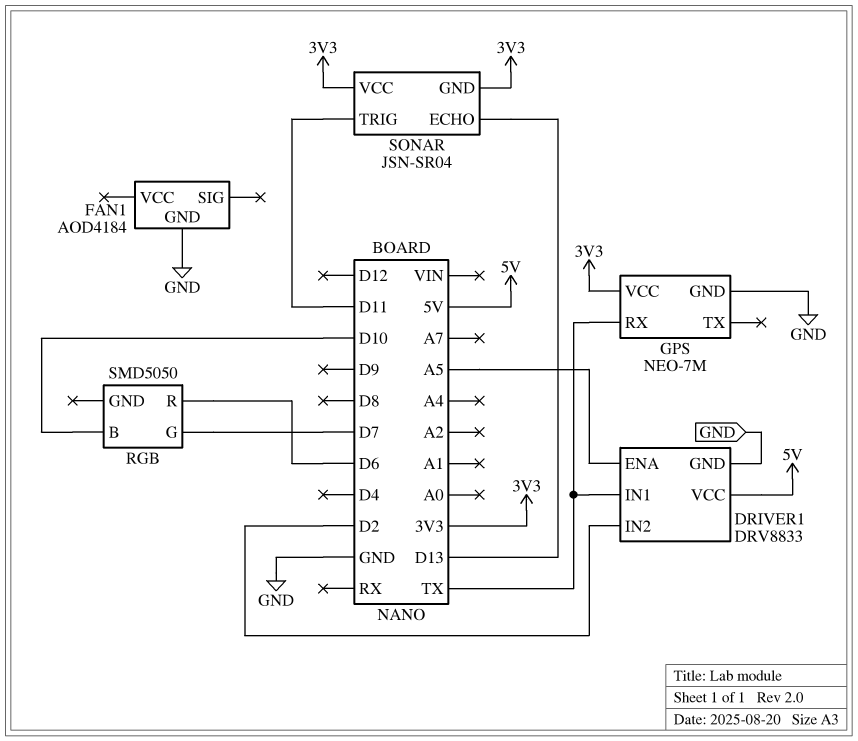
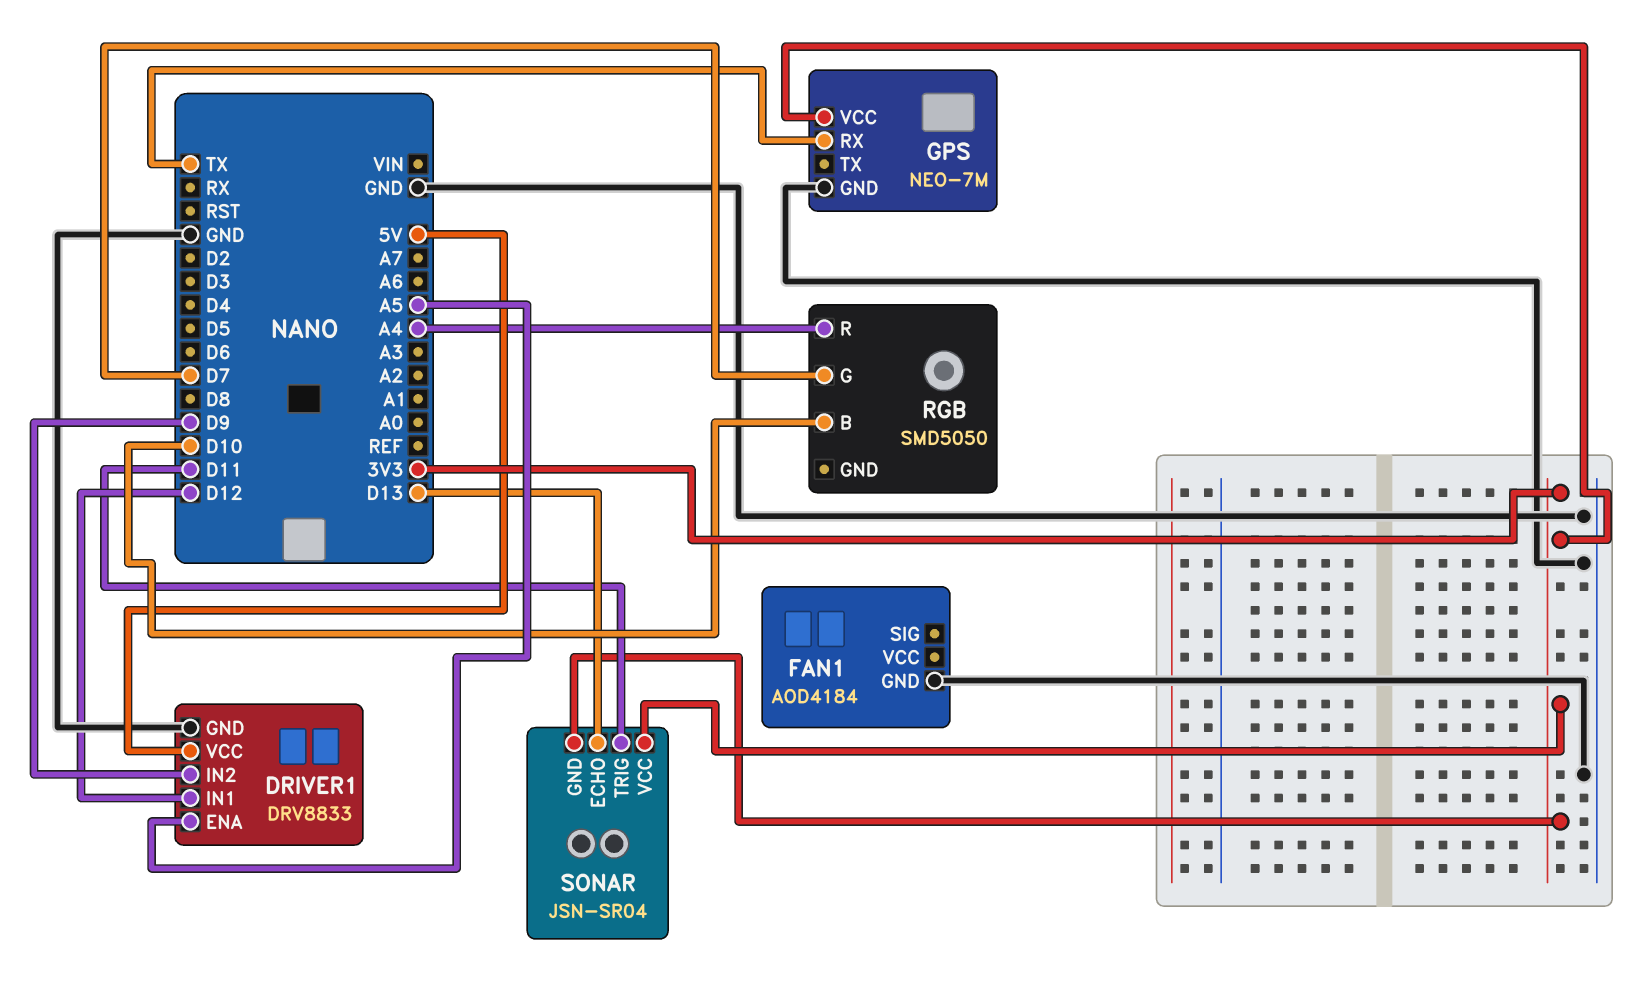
DRIVER1 pin IN1: TX -> D12
DRIVER1 pin IN2: D2 -> D9
RGB pin R: D6 -> A4

